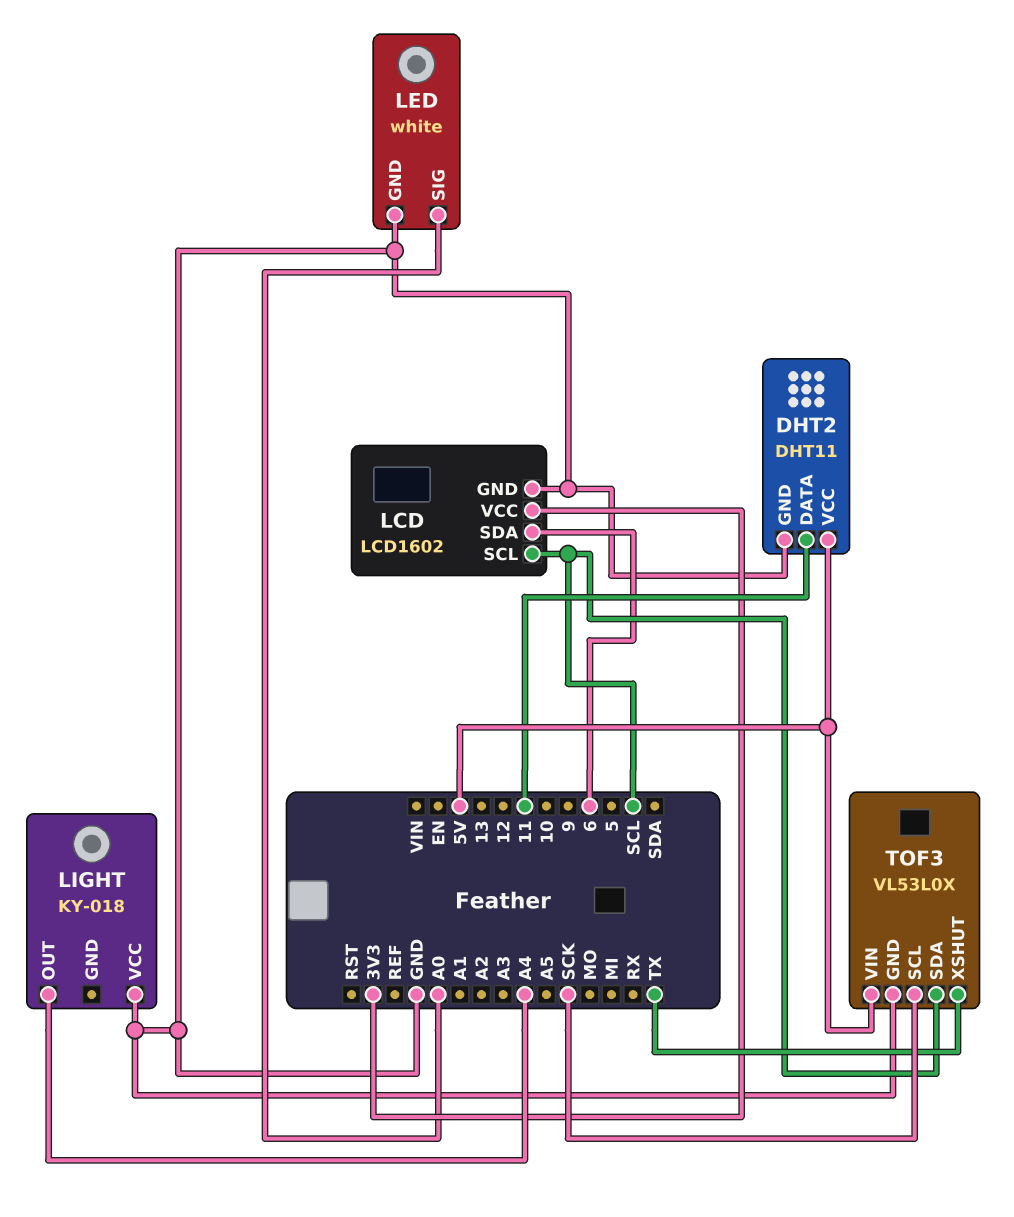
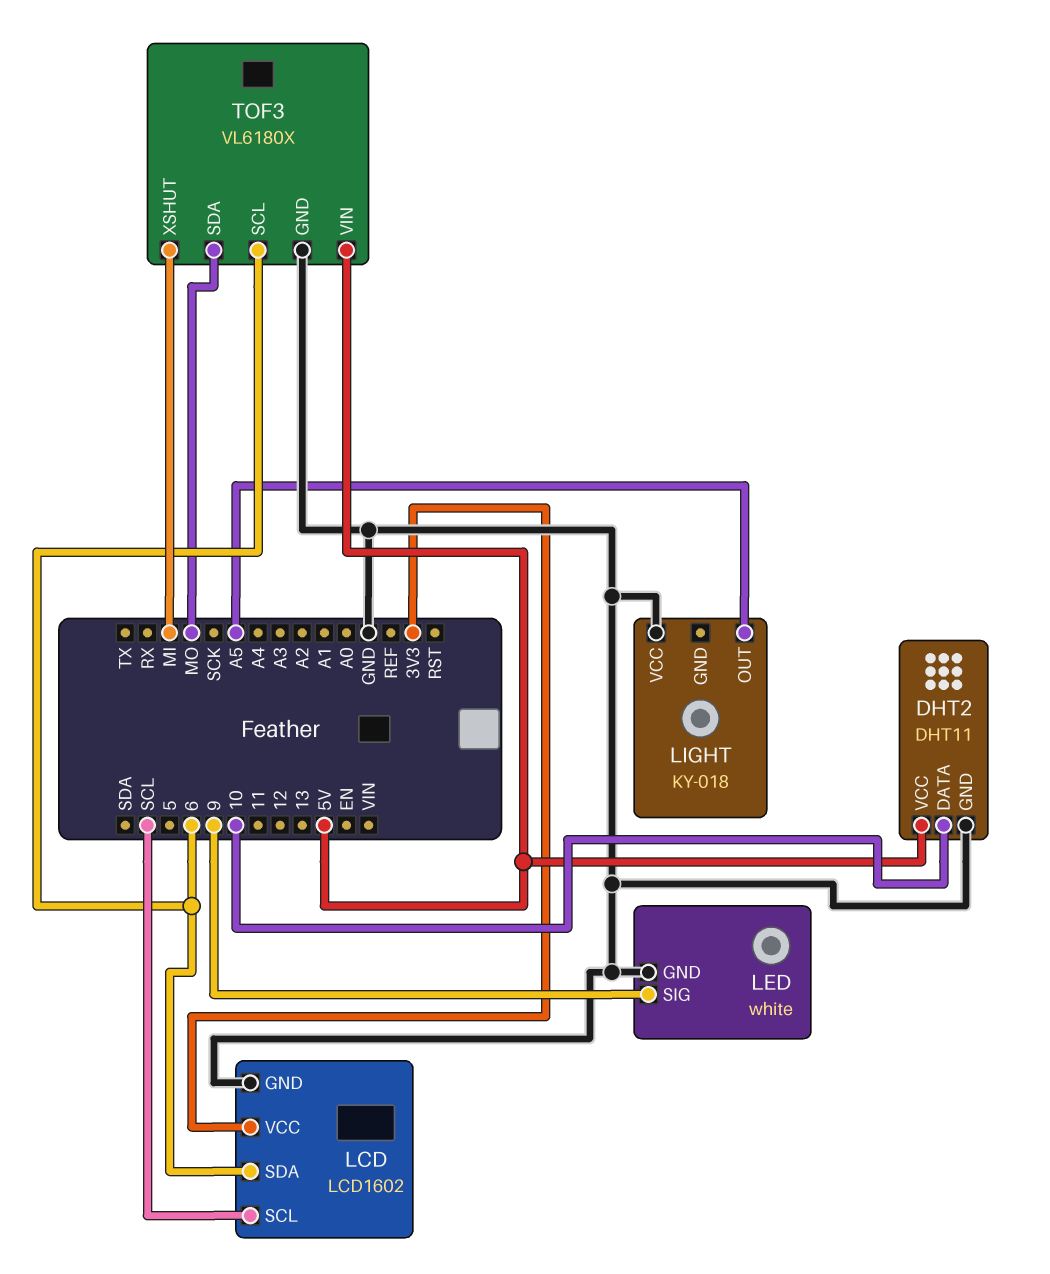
DHT2 pin DATA: 11 -> 10
LED pin SIG: A0 -> 9
LIGHT pin OUT: A4 -> A5
TOF3: VL53L0X -> VL6180X
TOF3 pin SCL: SCK -> 6
TOF3 pin SDA: SCL -> MO
TOF3 pin XSHUT: TX -> MI

